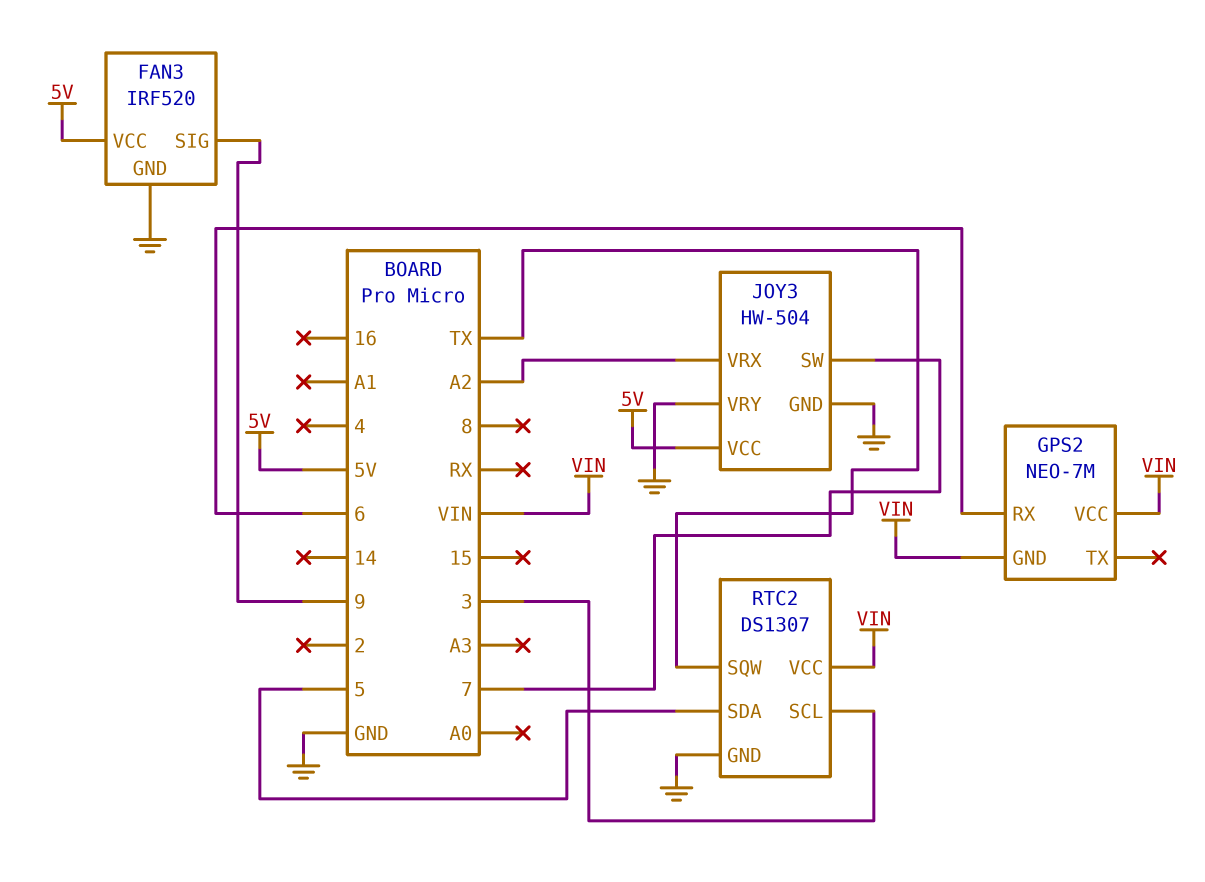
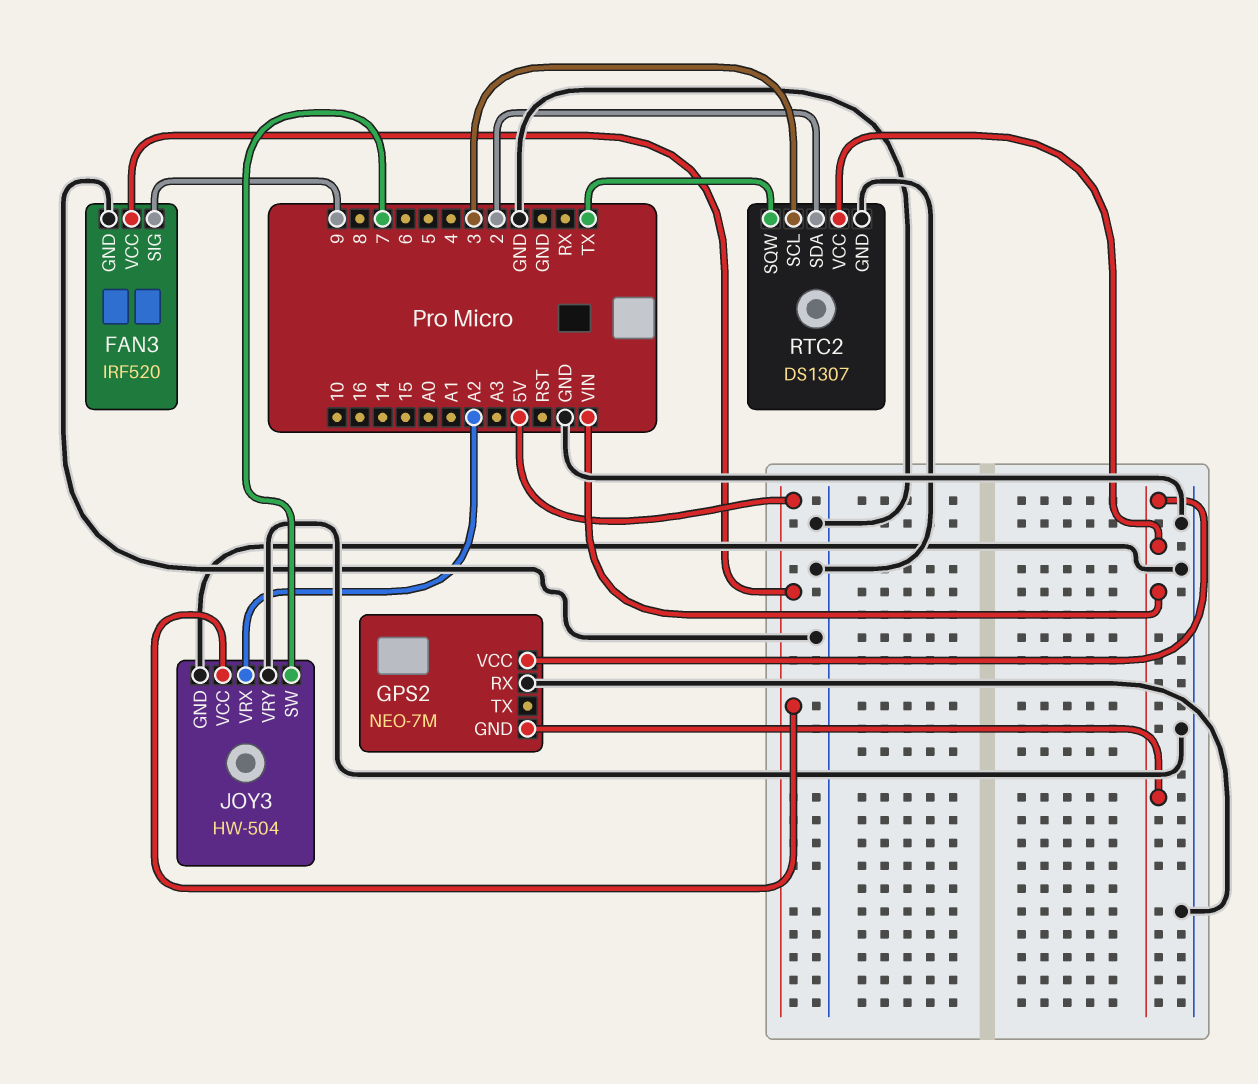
GPS2 pin RX: 6 -> GND
RTC2 pin SDA: 5 -> 2

